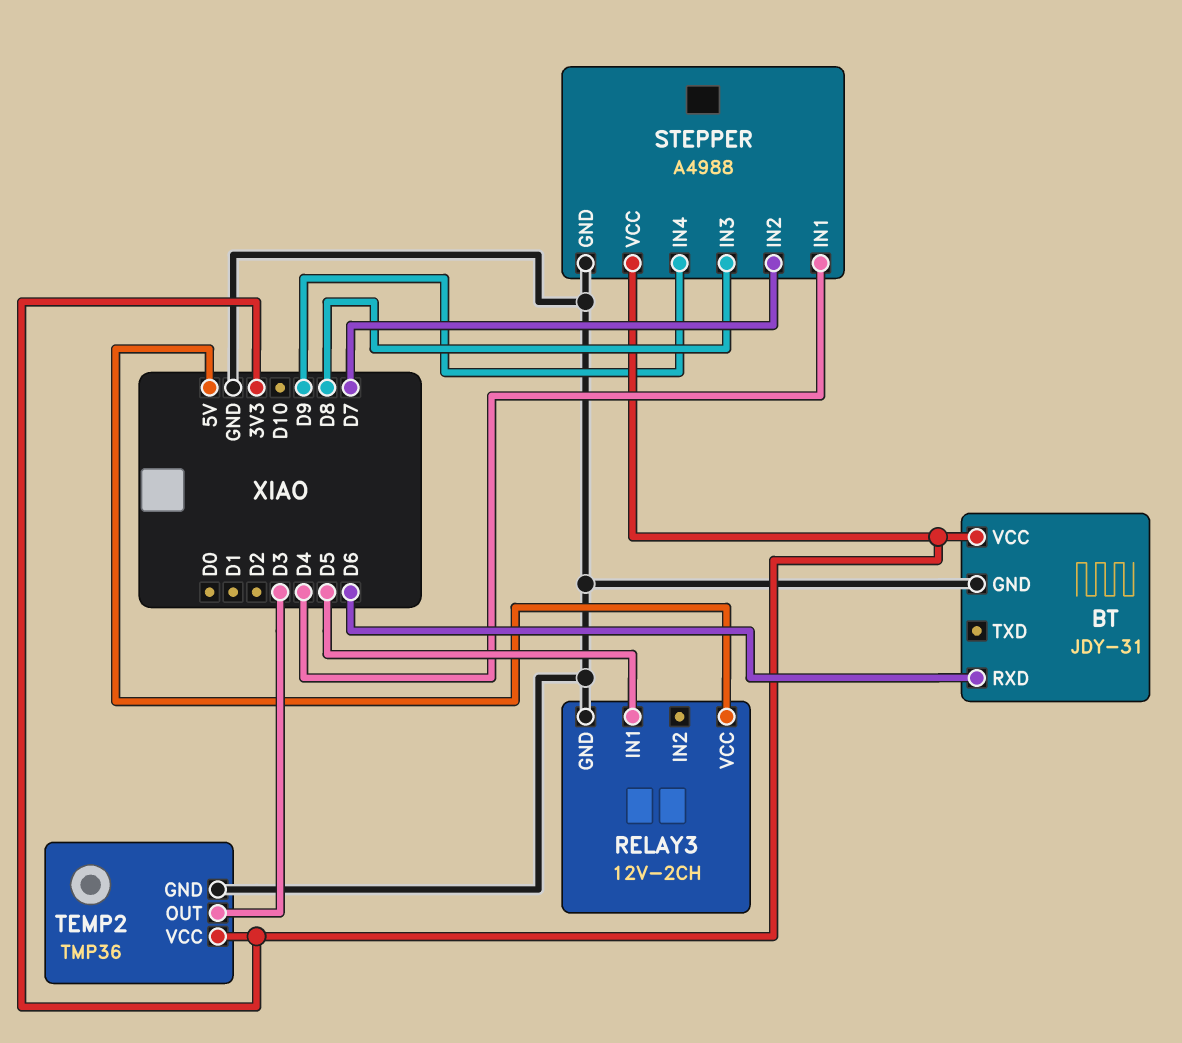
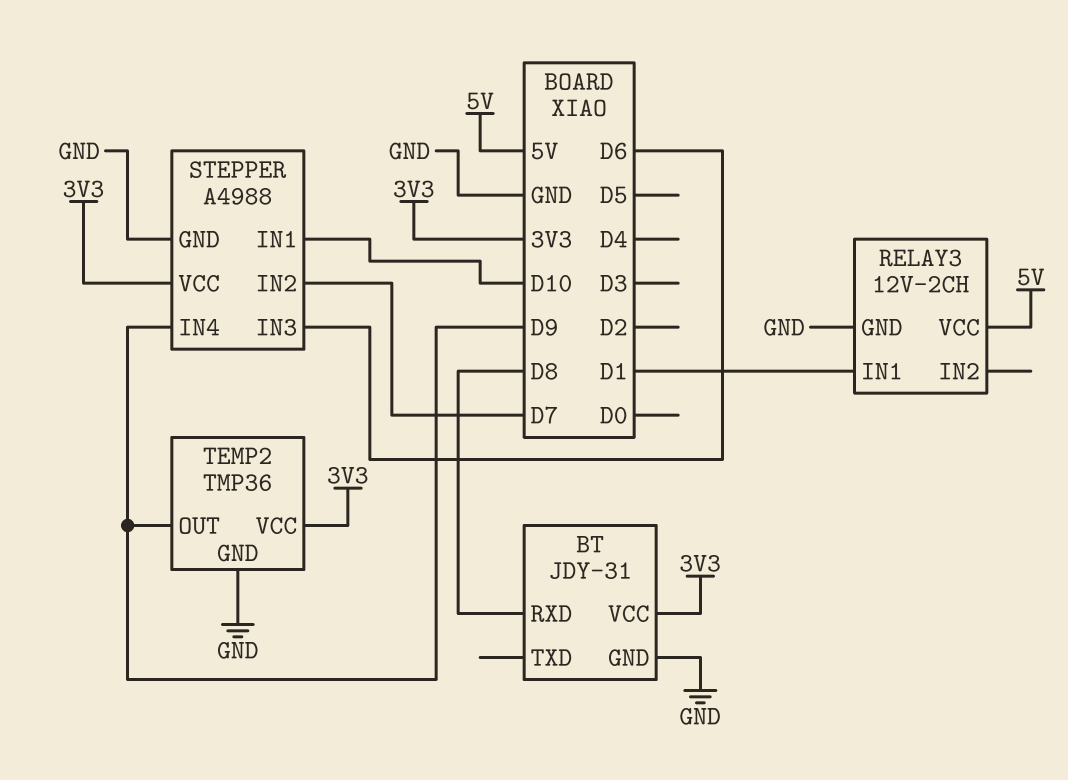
BT pin RXD: D6 -> D8
RELAY3 pin IN1: D5 -> D1
STEPPER pin IN1: D4 -> D10
STEPPER pin IN3: D8 -> D6
TEMP2 pin OUT: D3 -> D9

